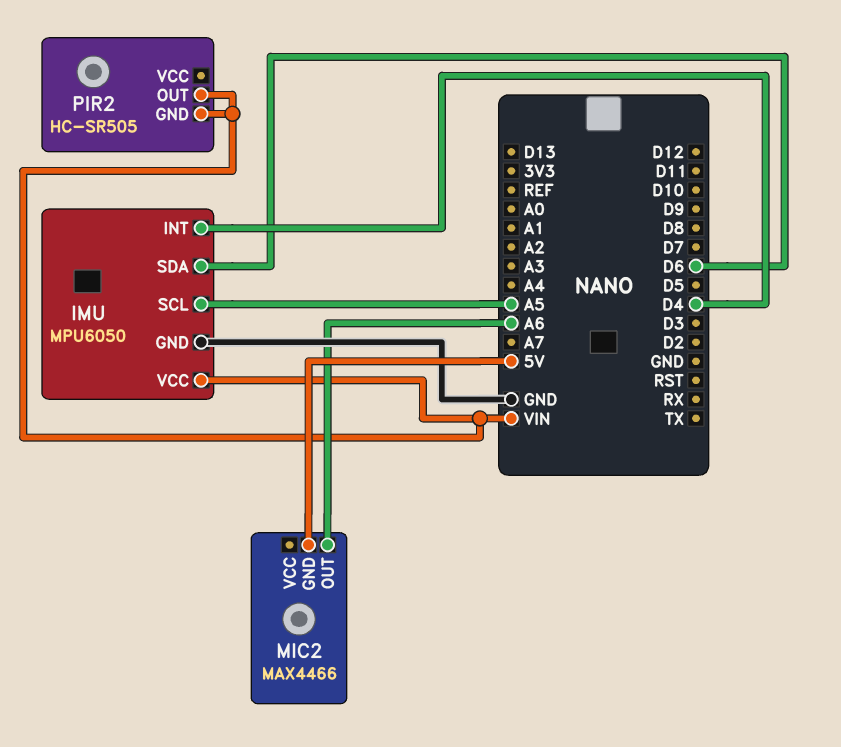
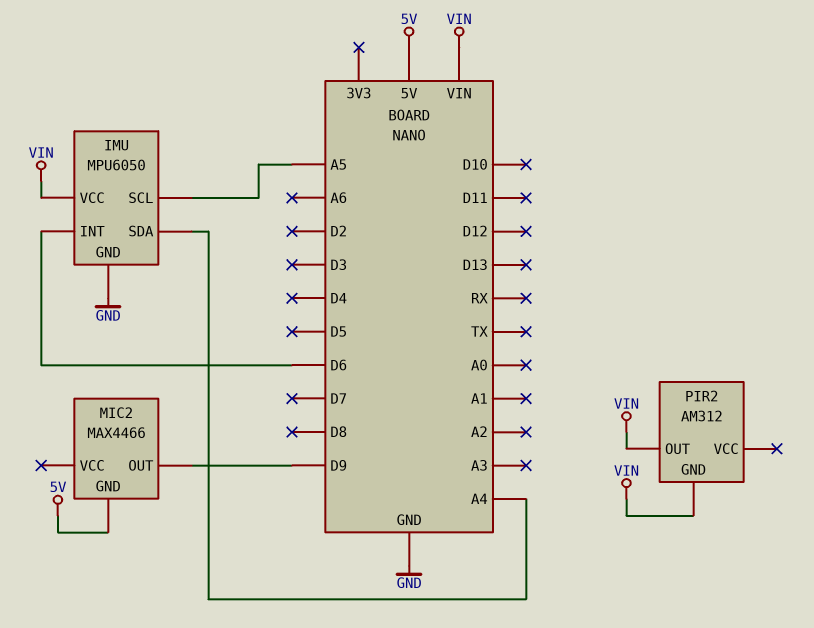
IMU pin INT: D4 -> D6
IMU pin SDA: D6 -> A4
MIC2 pin OUT: A6 -> D9
PIR2: HC-SR505 -> AM312

